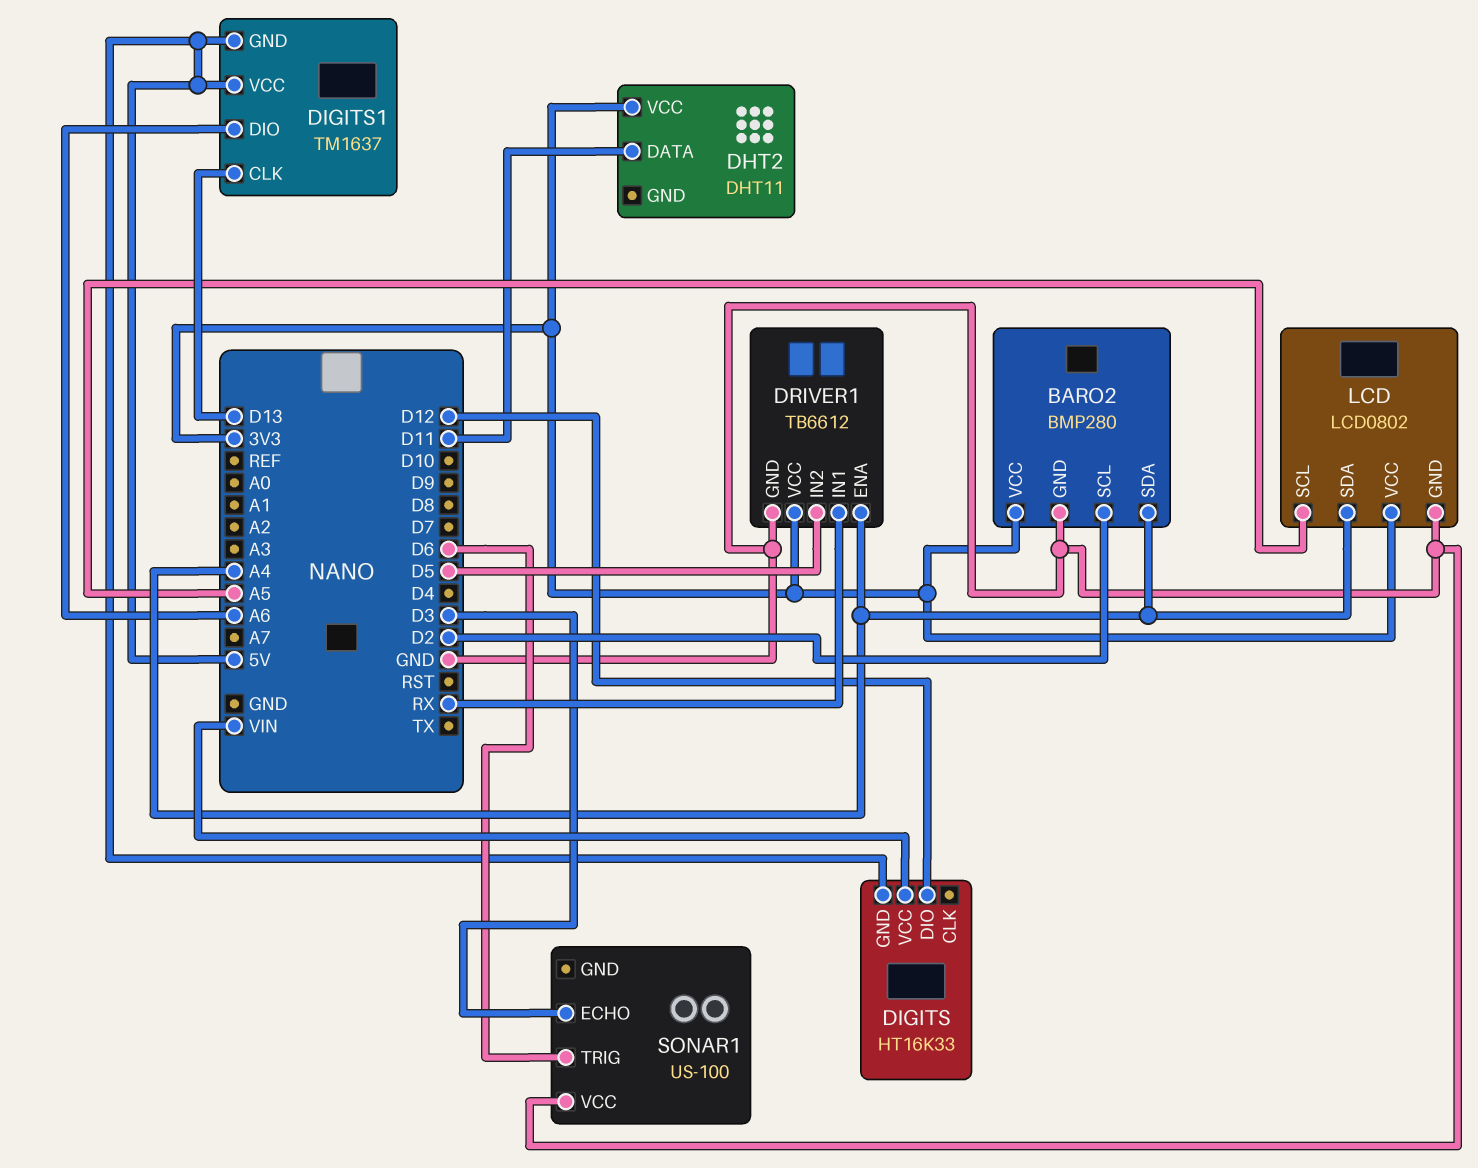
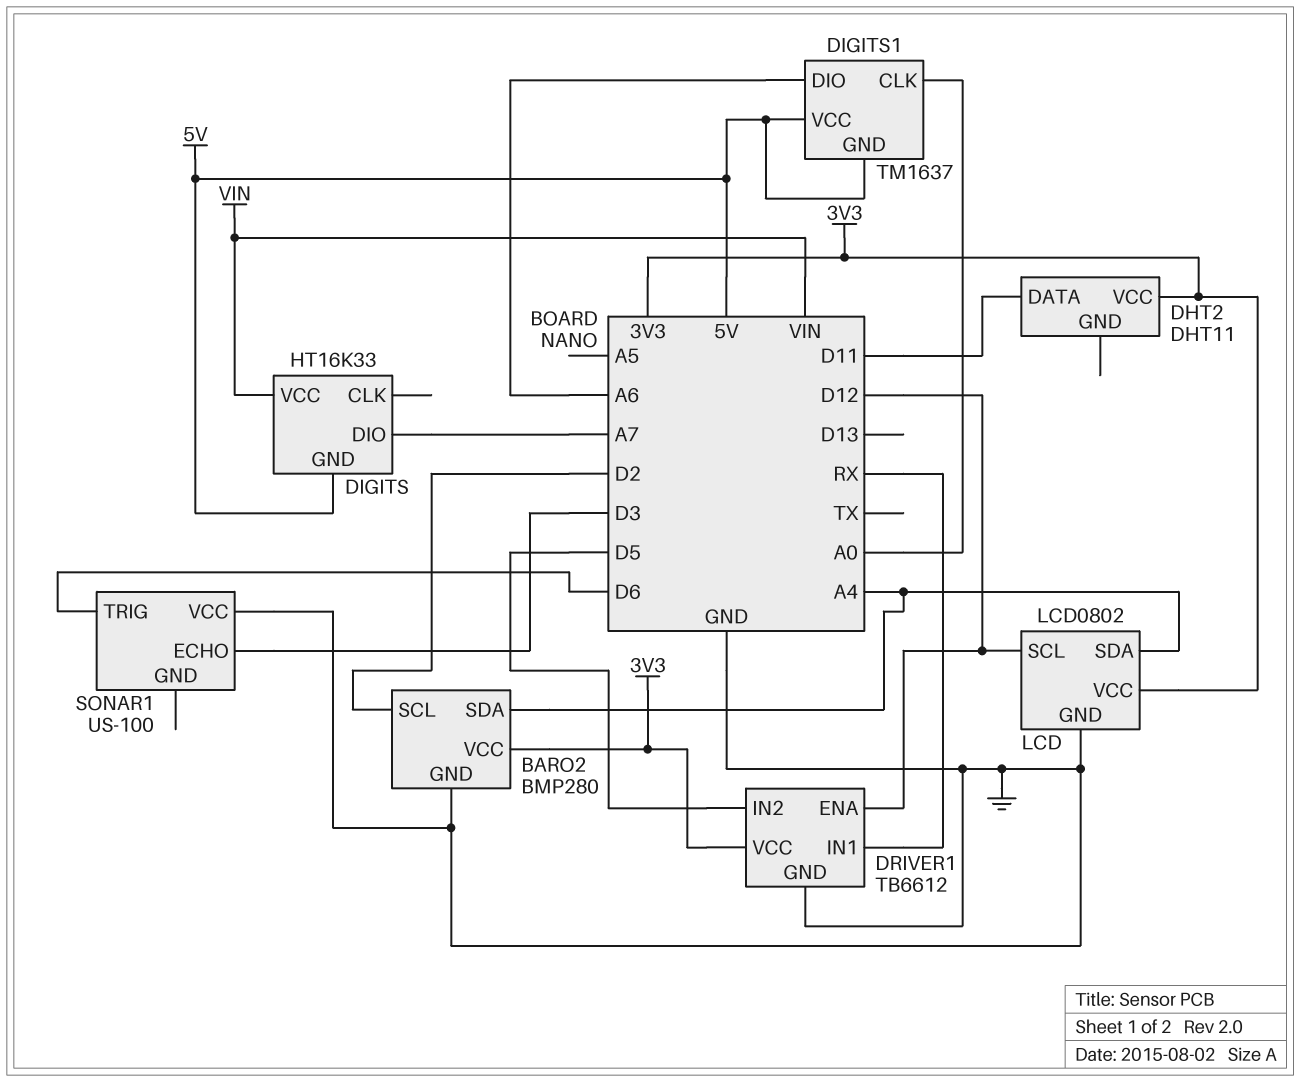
DIGITS pin DIO: D12 -> A7
DIGITS1 pin CLK: D13 -> A0
DRIVER1 pin ENA: A4 -> D12
LCD pin SCL: A5 -> D12

